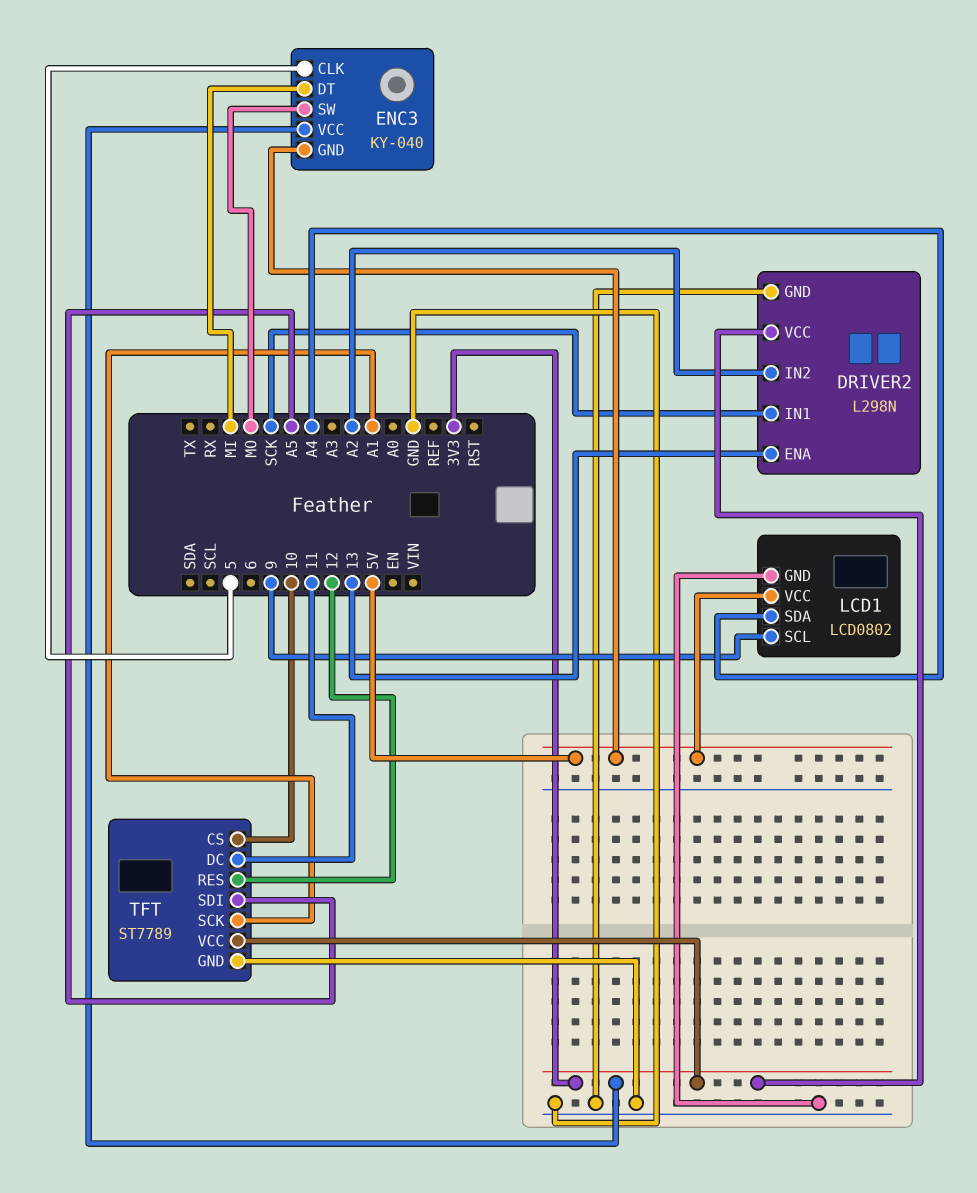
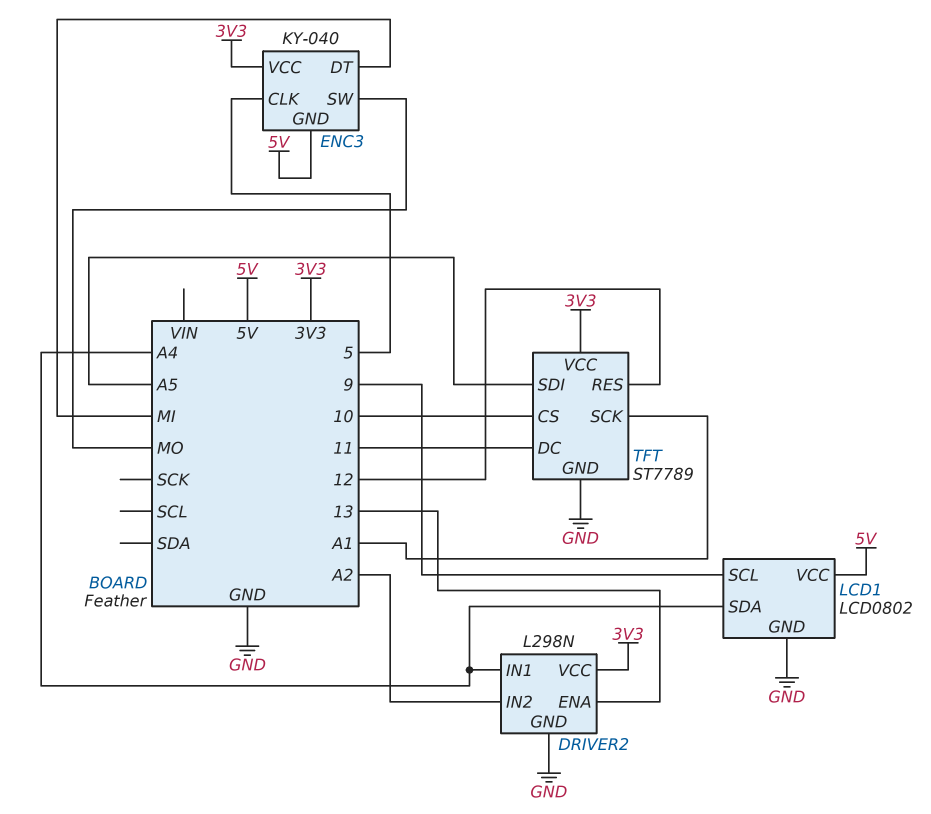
DRIVER2 pin IN1: SCK -> A4

